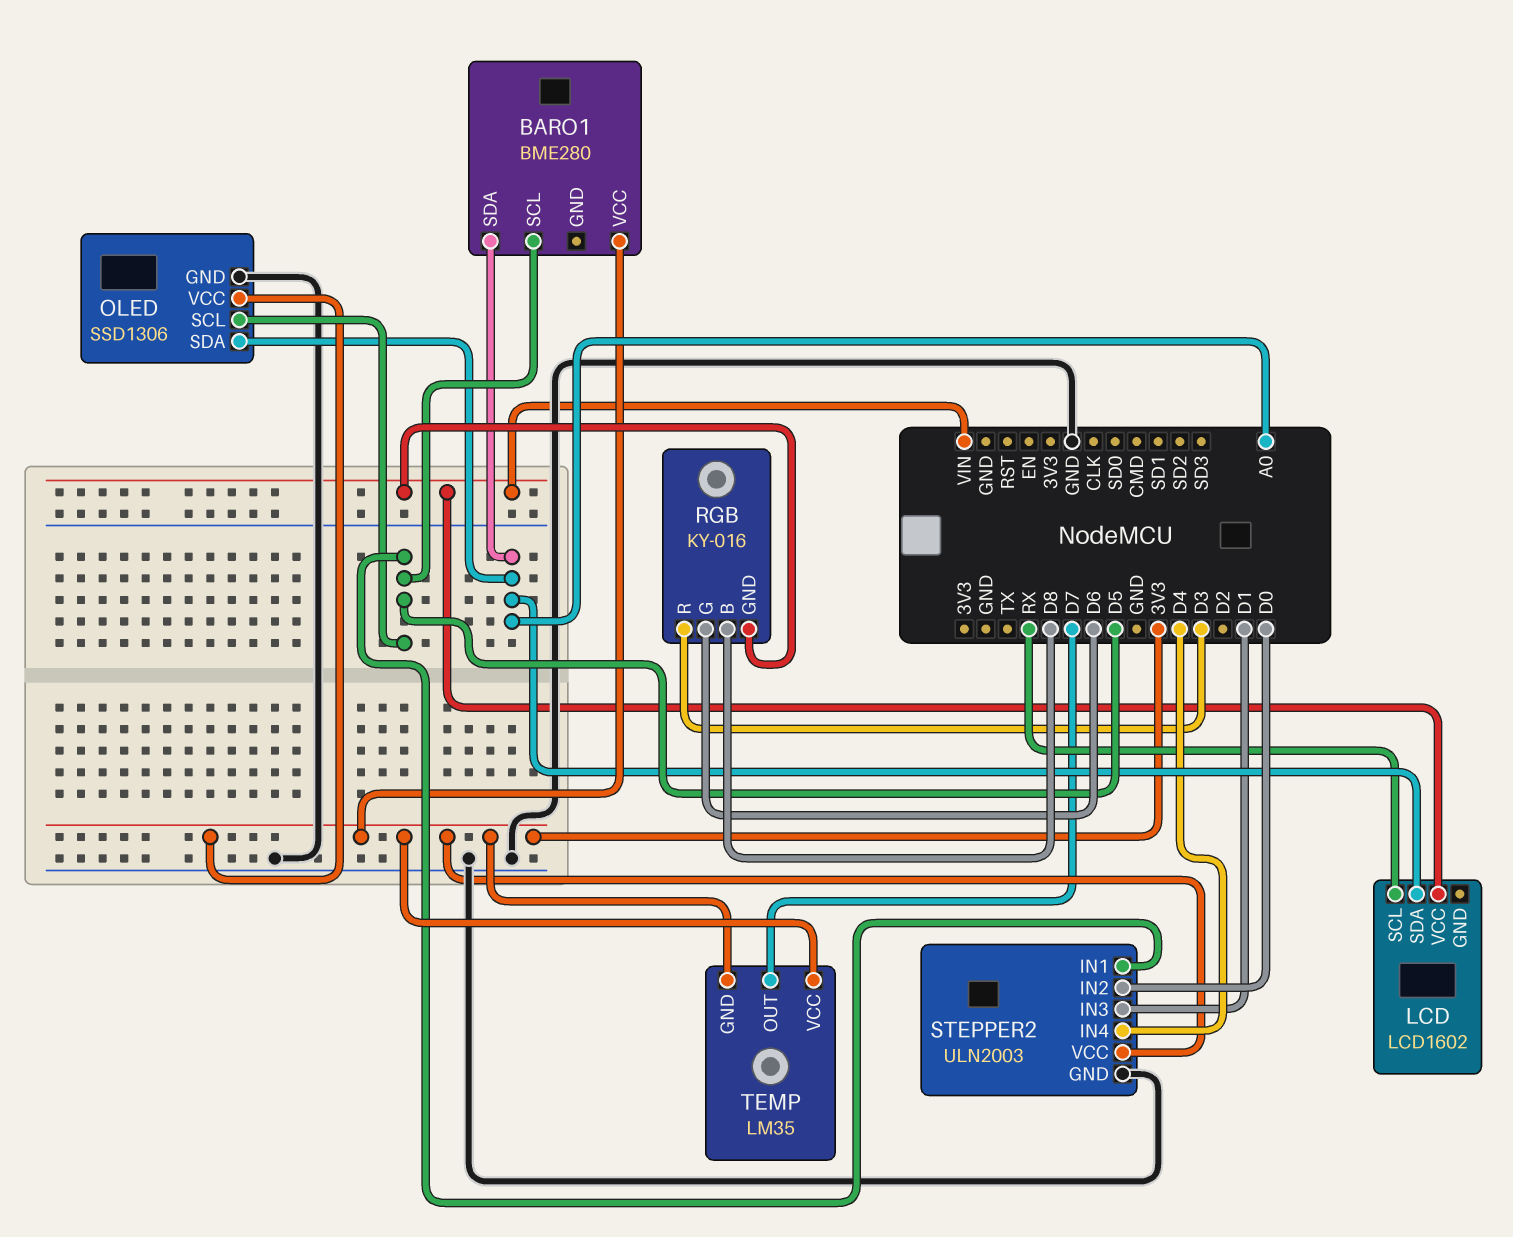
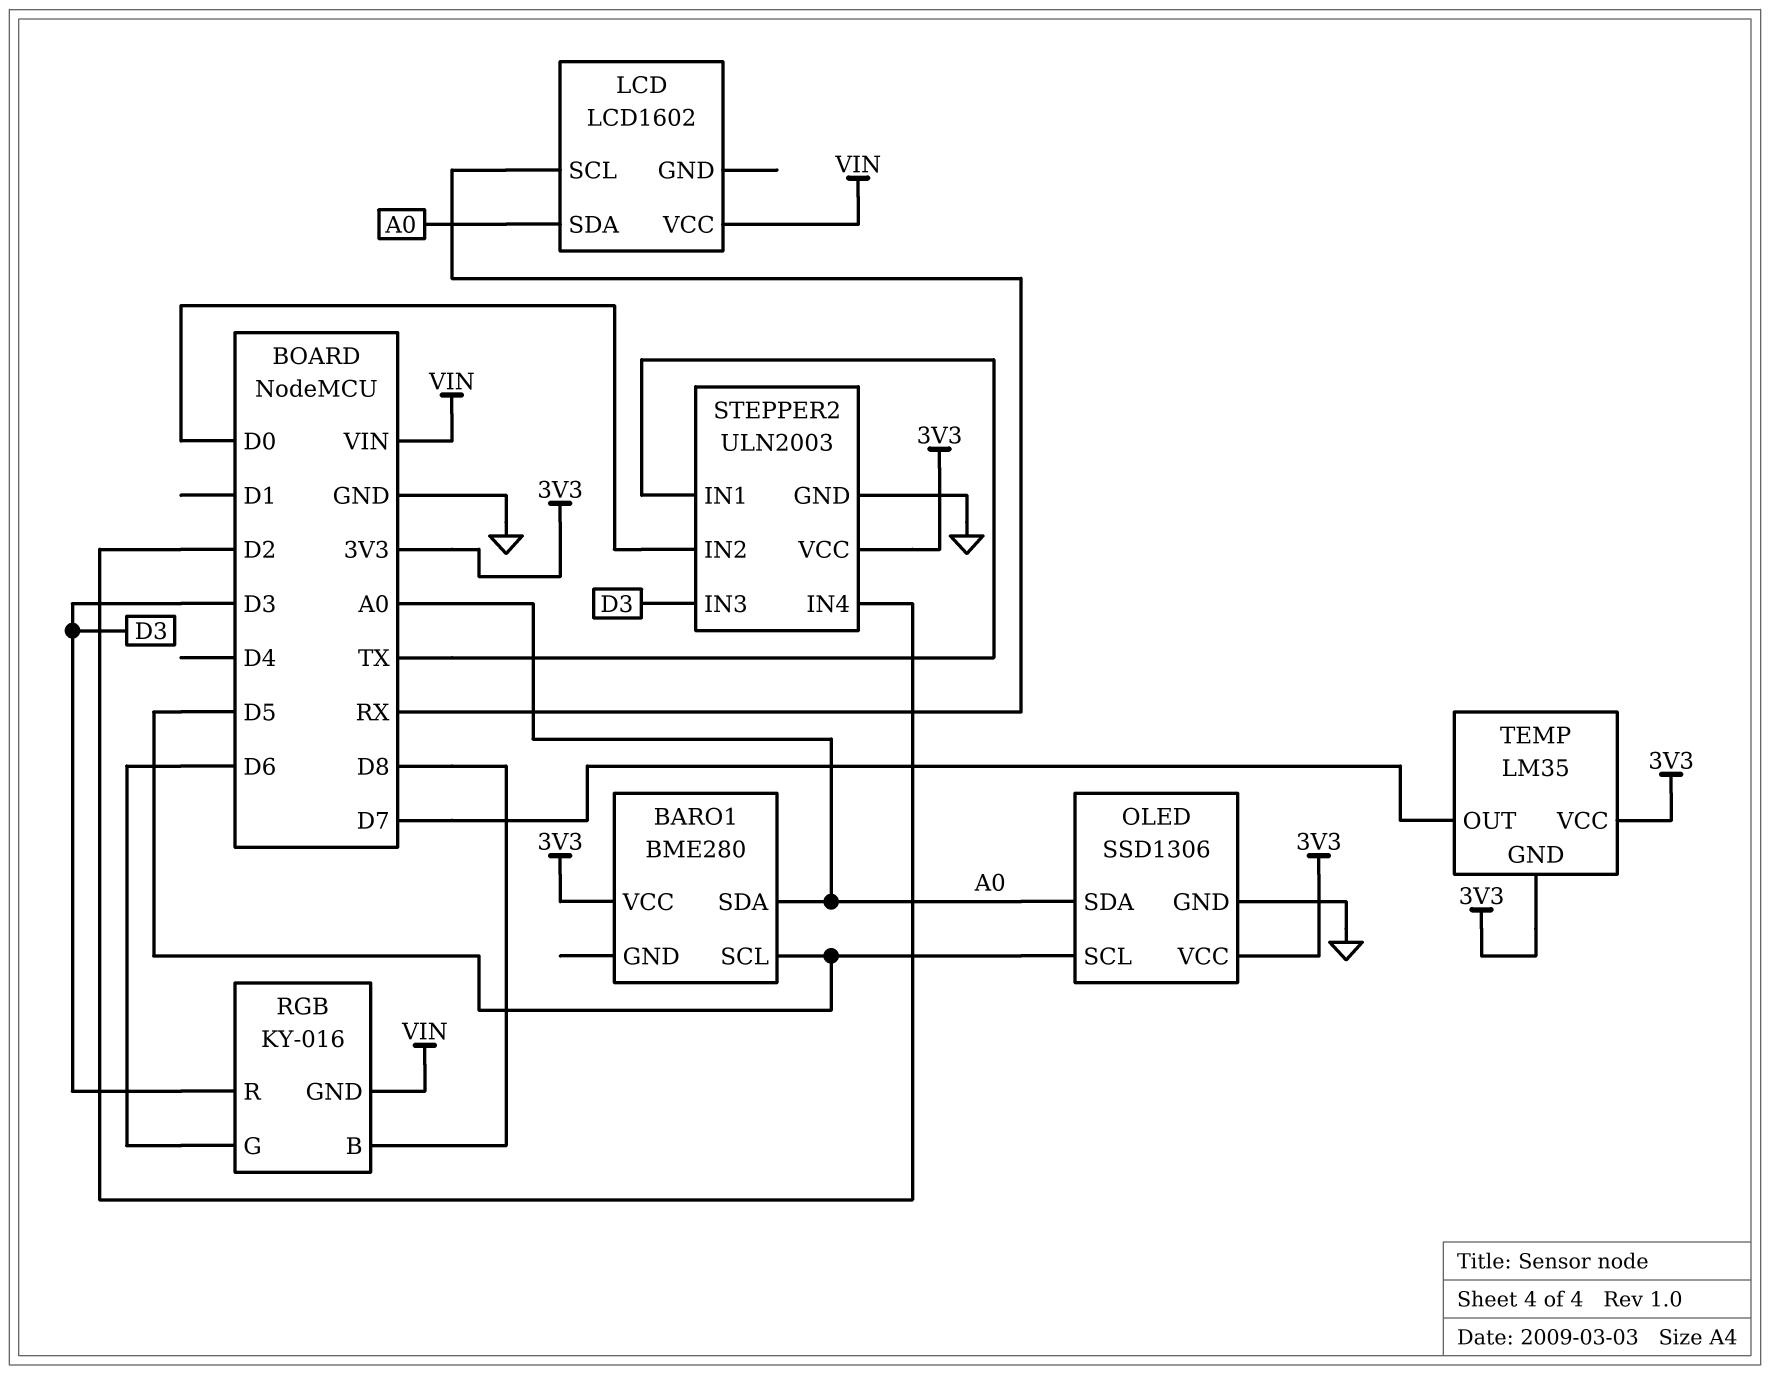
STEPPER2 pin IN1: D5 -> TX
STEPPER2 pin IN3: D1 -> D3
STEPPER2 pin IN4: D4 -> D2

